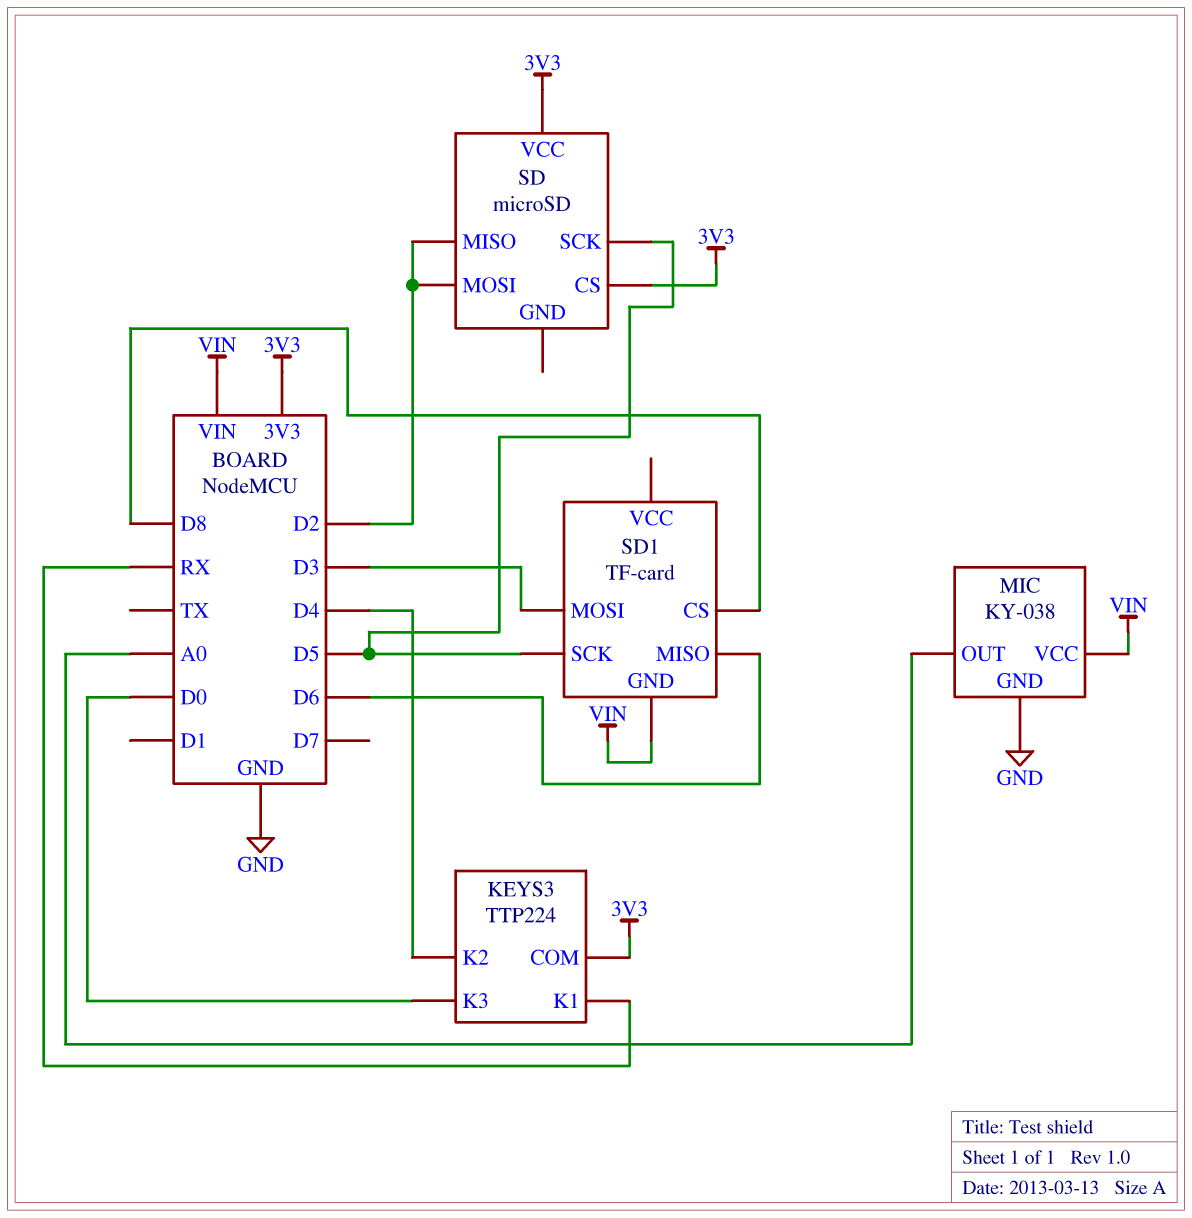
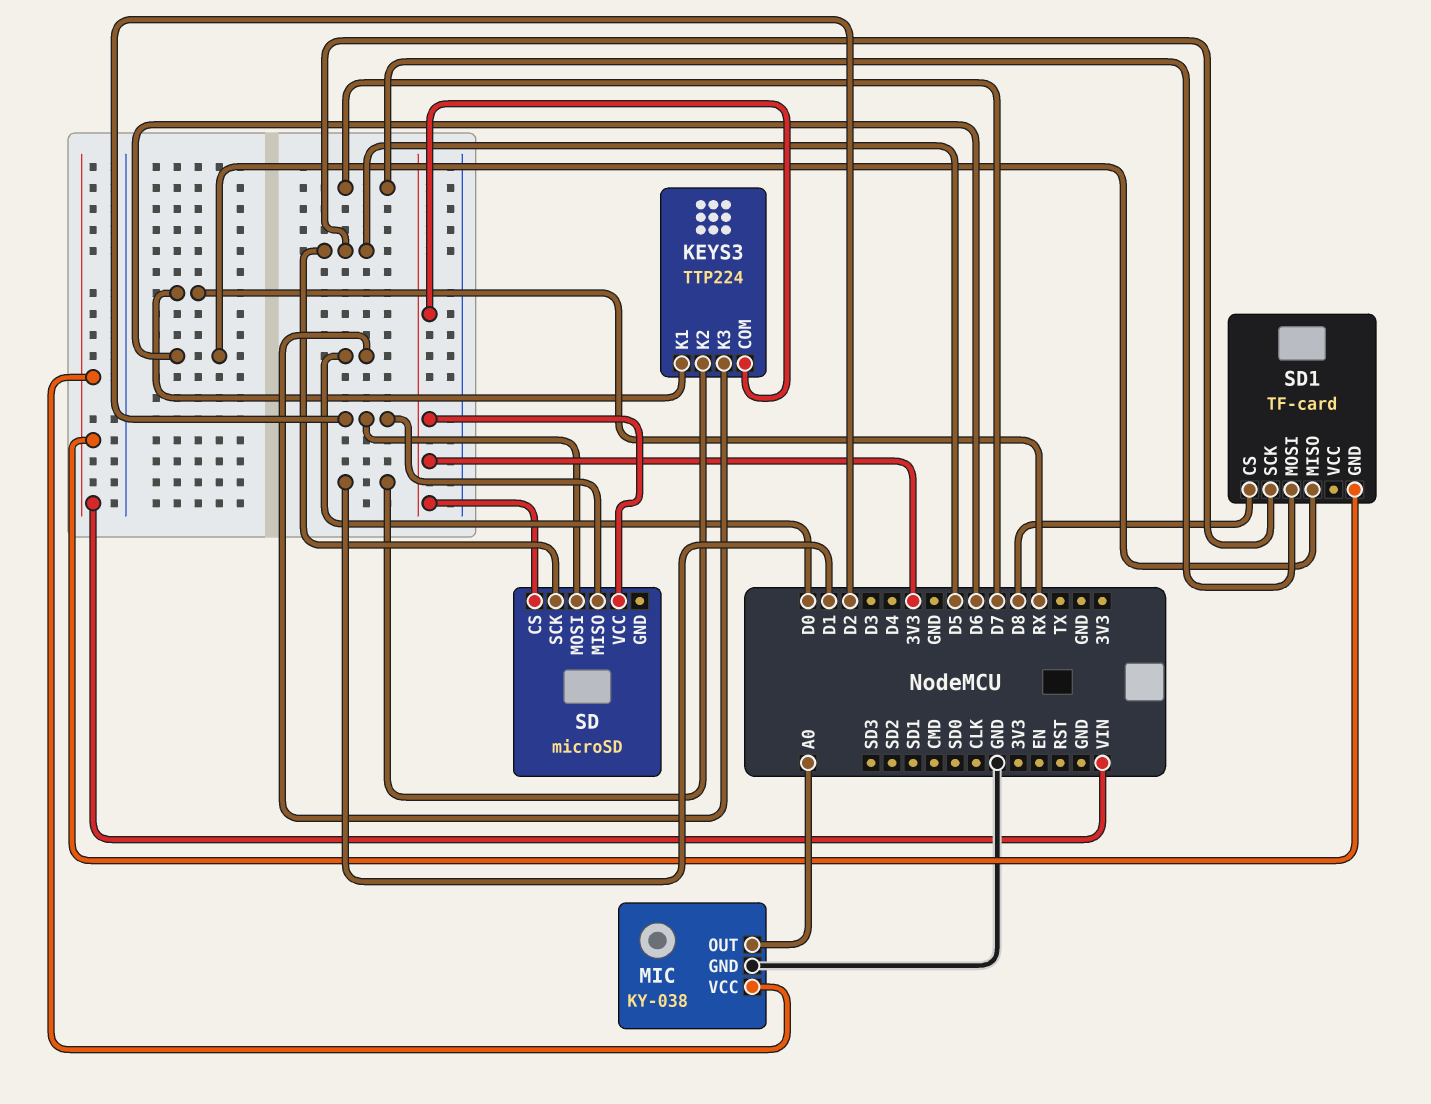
KEYS3 pin K2: D4 -> D1
SD1 pin MOSI: D3 -> D7

